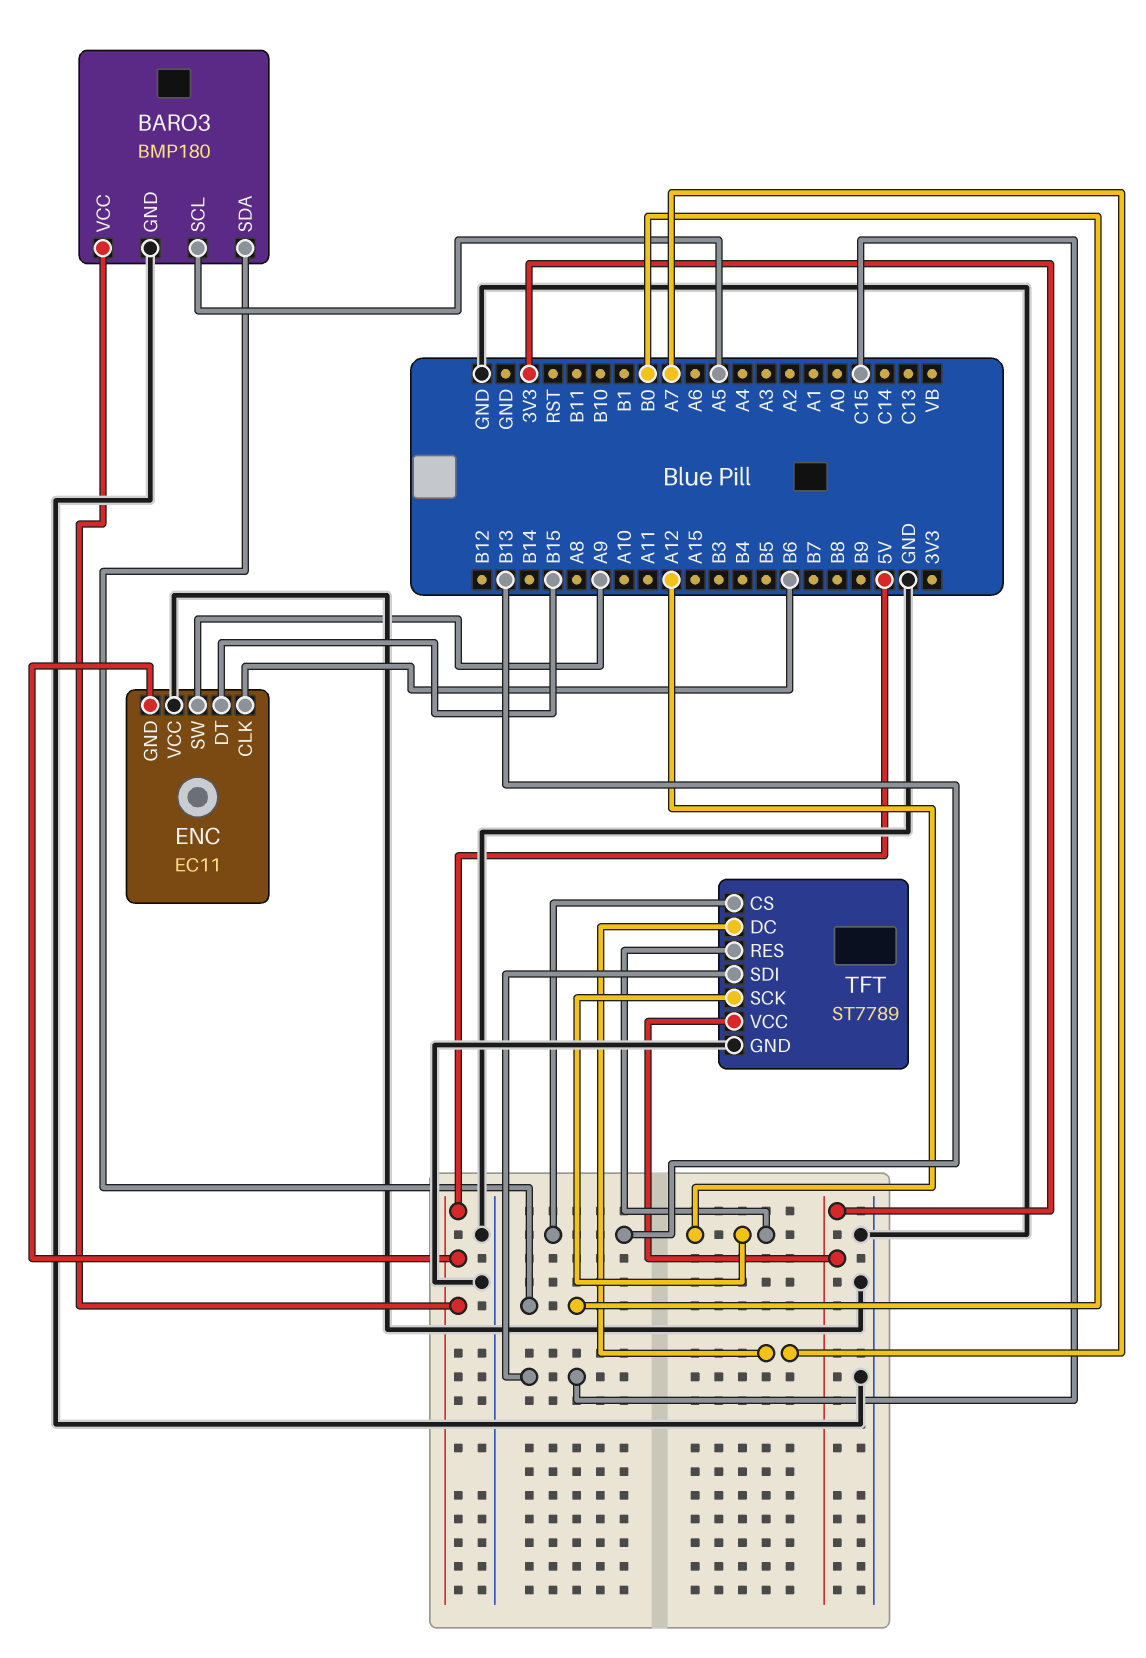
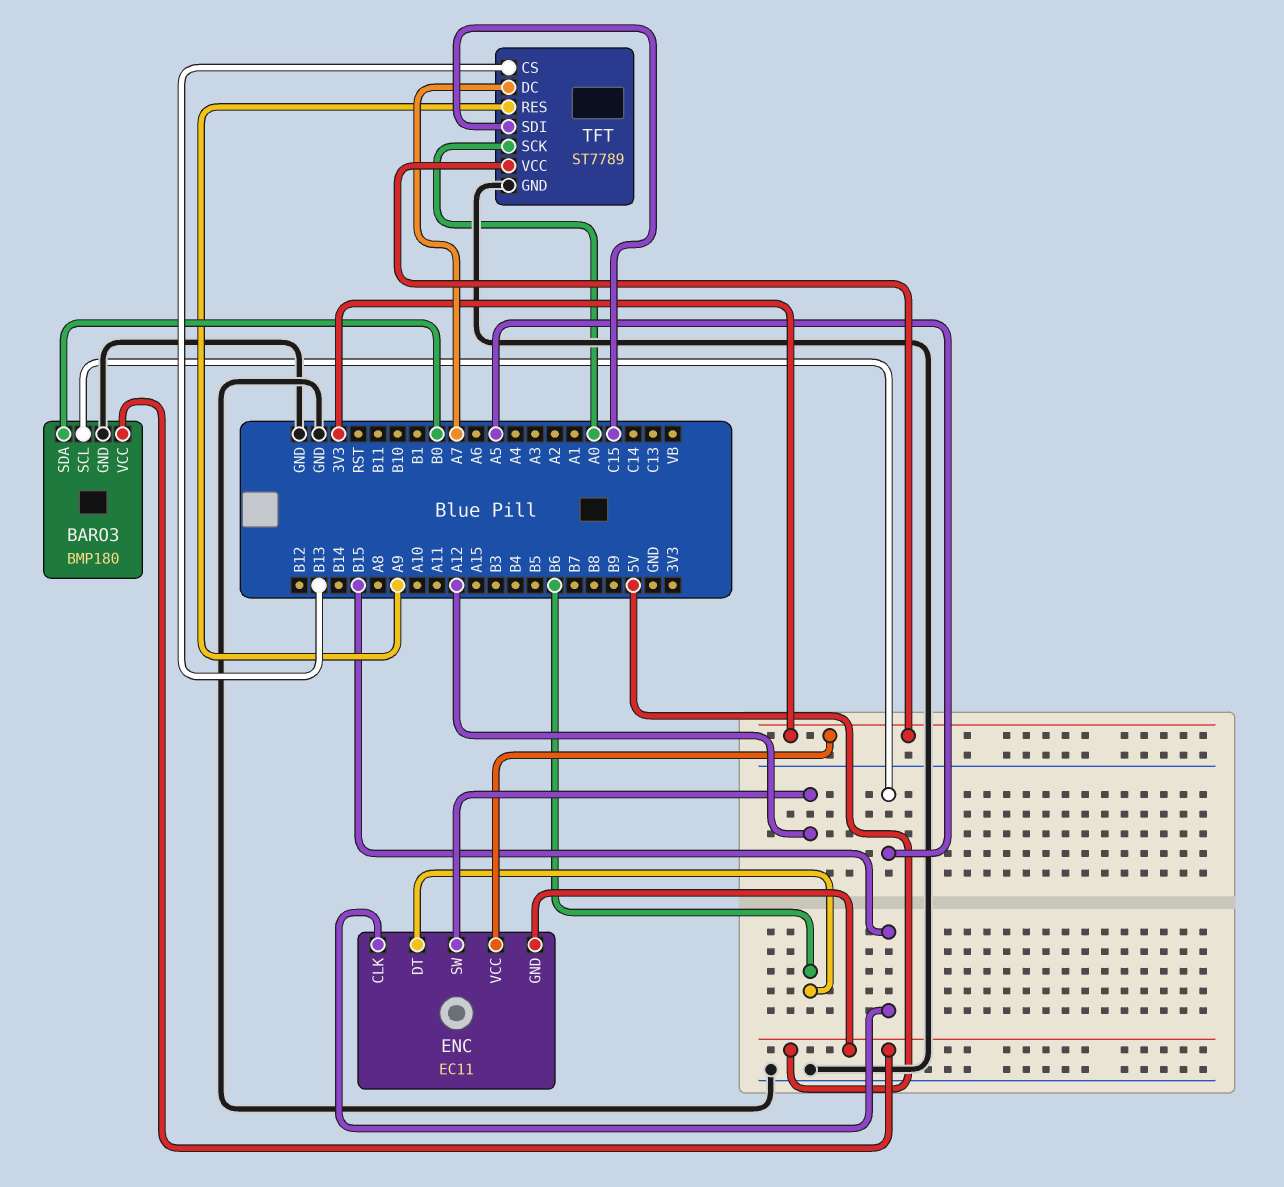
ENC pin CLK: B6 -> B15
ENC pin DT: B15 -> B6
ENC pin SW: A9 -> A12
ENC pin VCC: GND -> 3V3
TFT pin RES: A12 -> A9
TFT pin SCK: A12 -> A0

